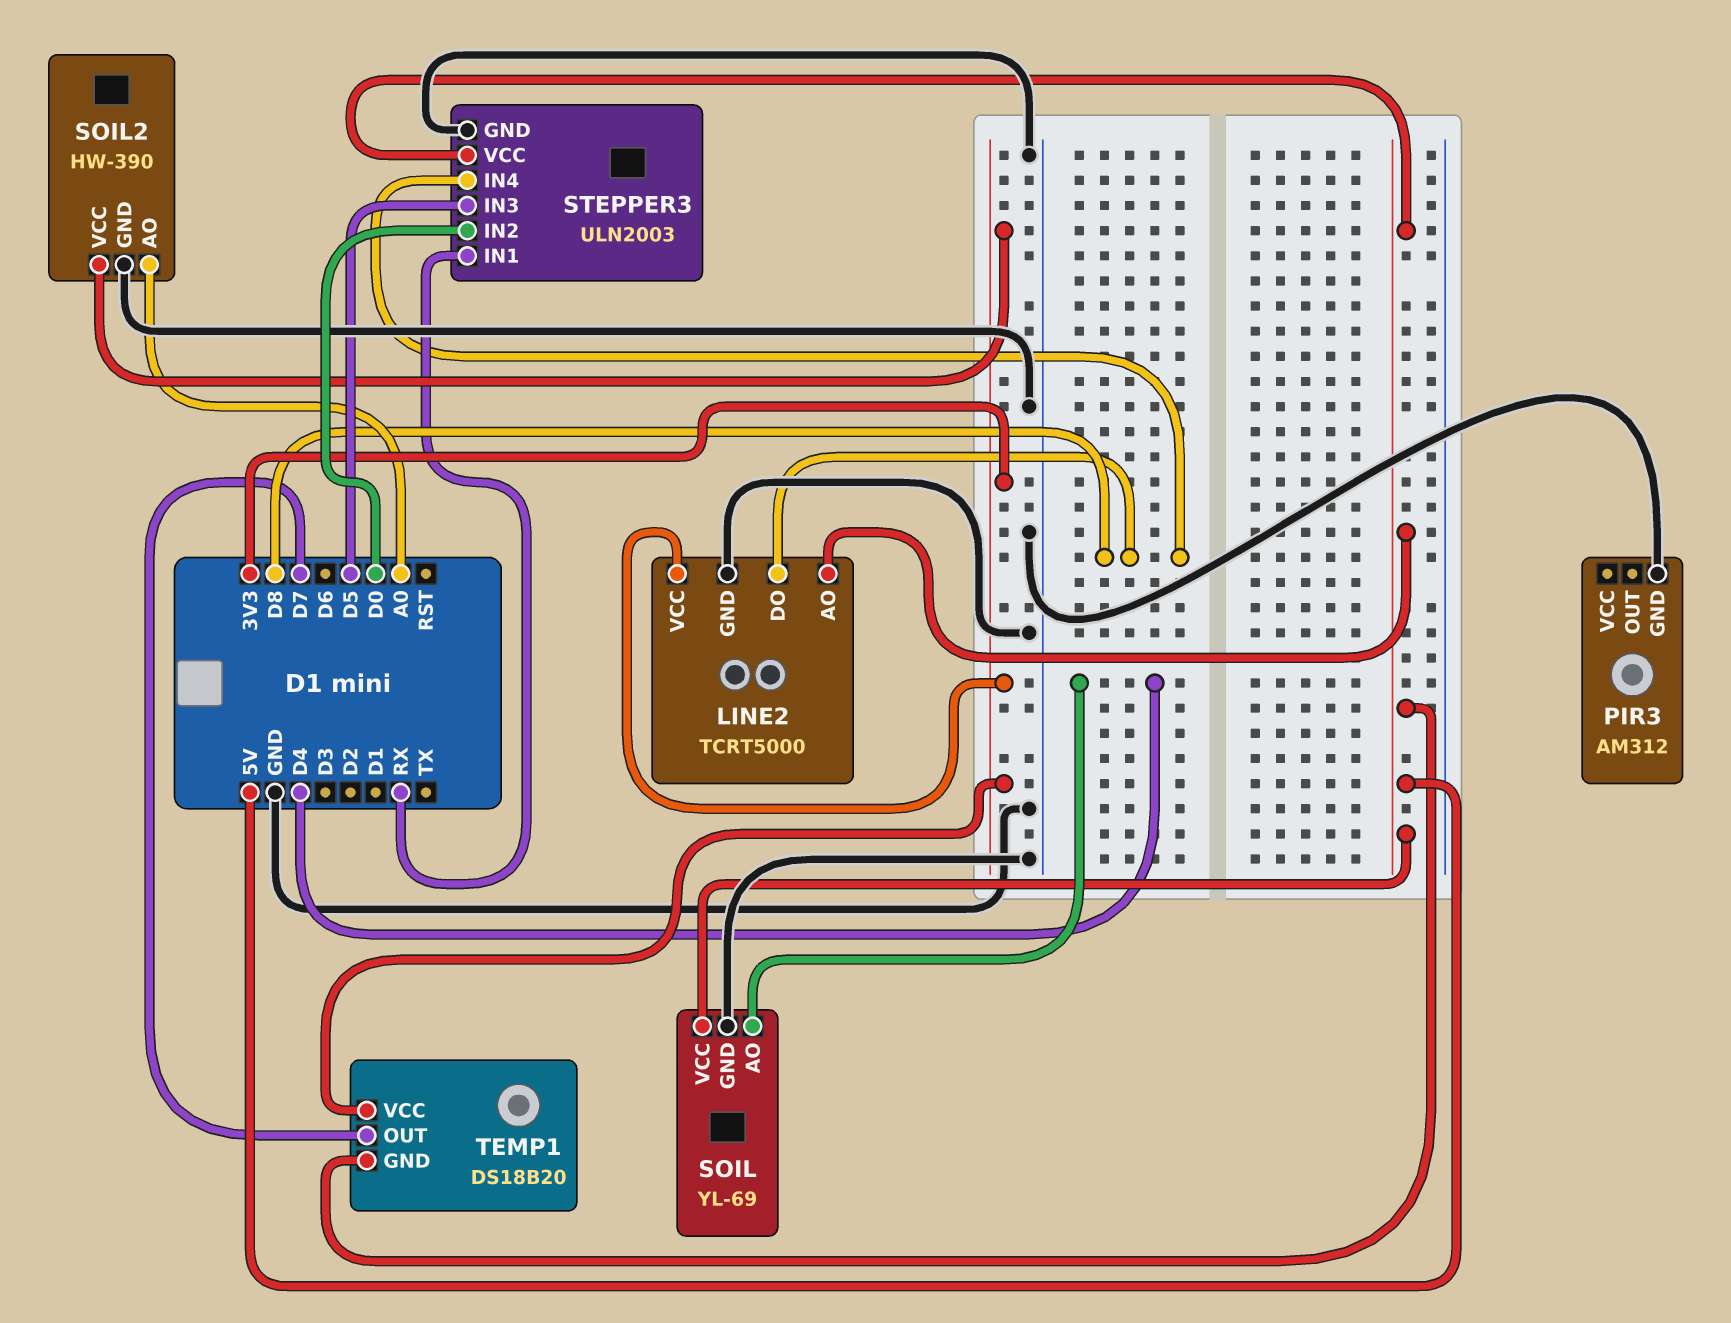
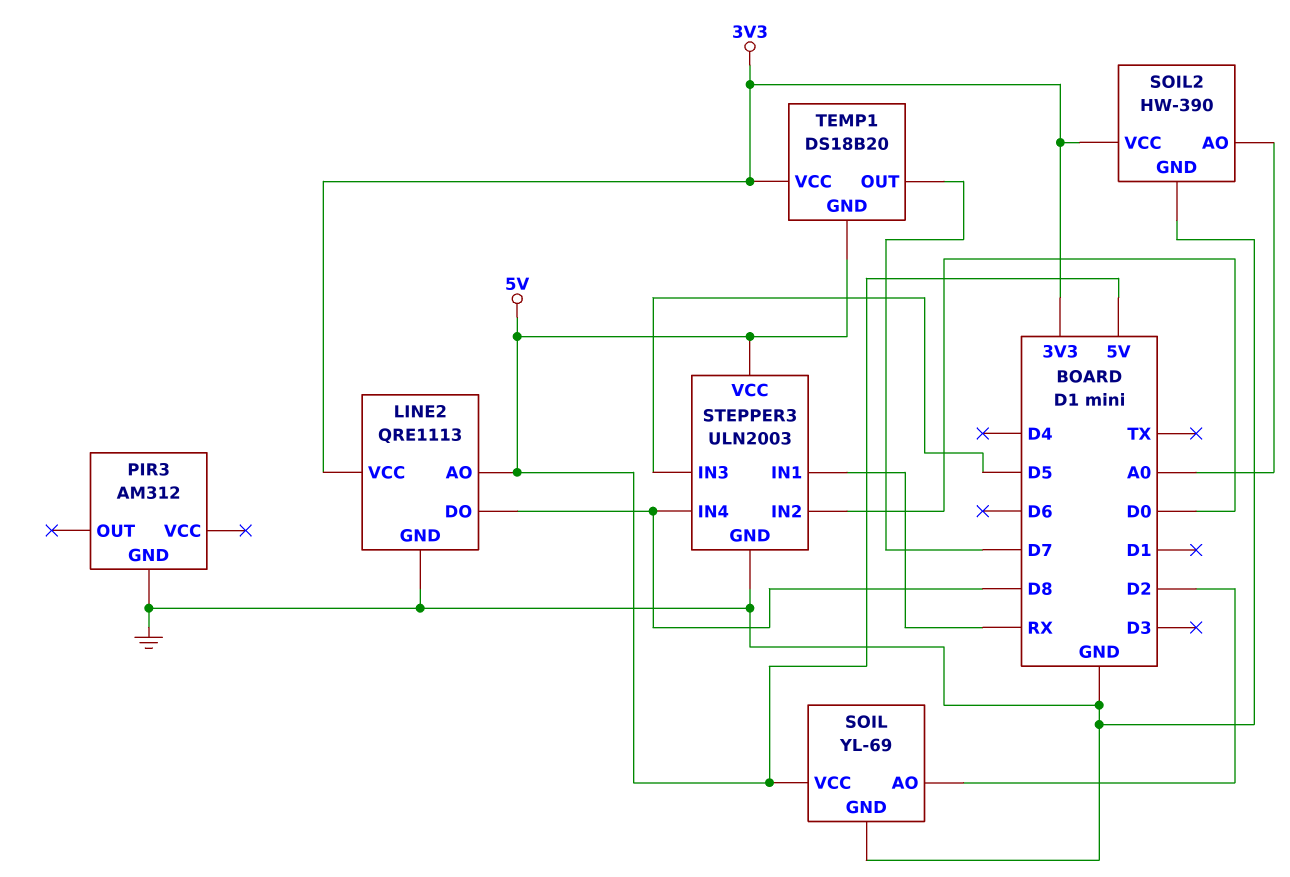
LINE2: TCRT5000 -> QRE1113
SOIL pin AO: D4 -> D2

